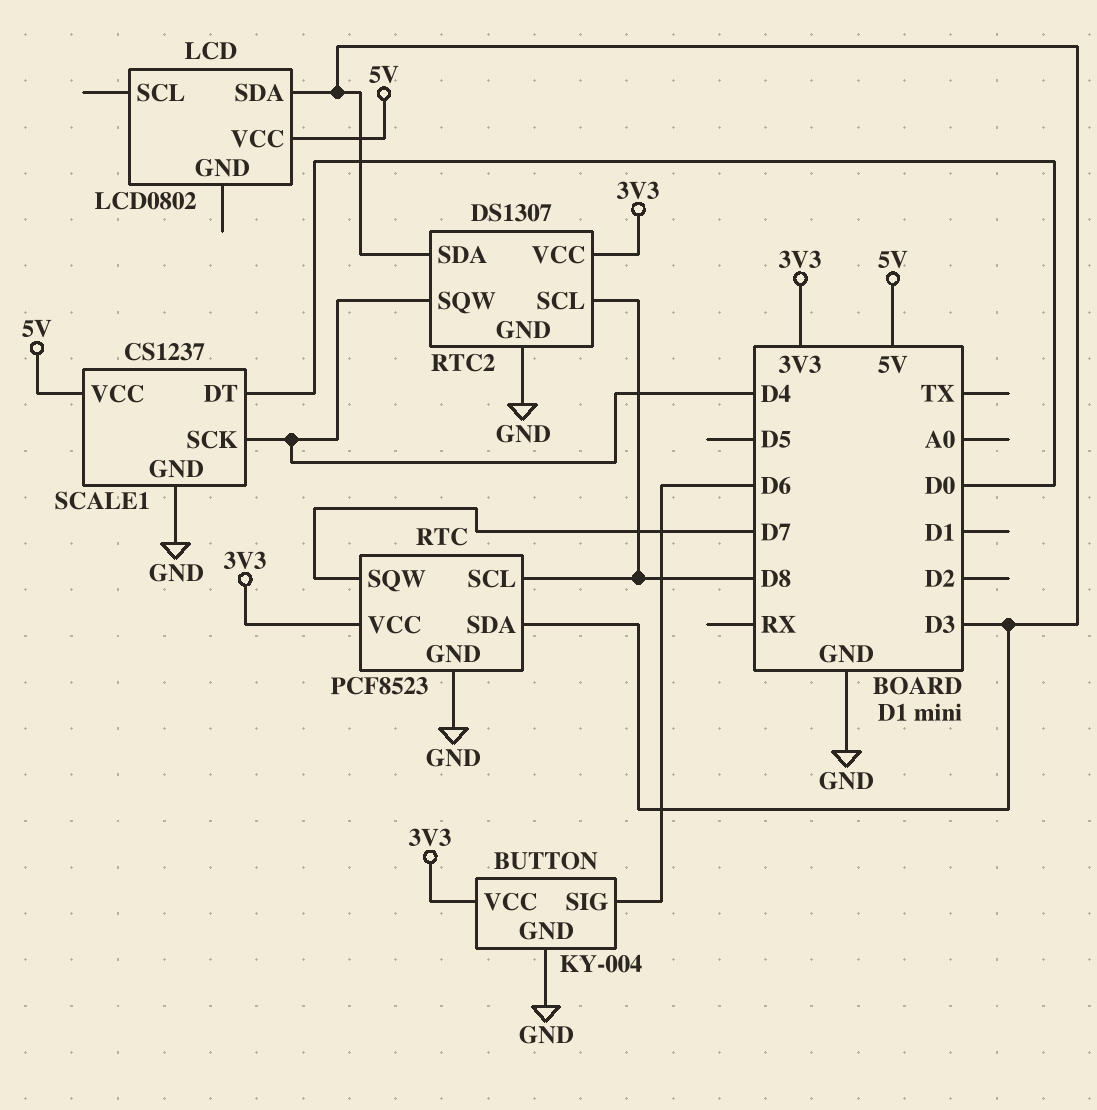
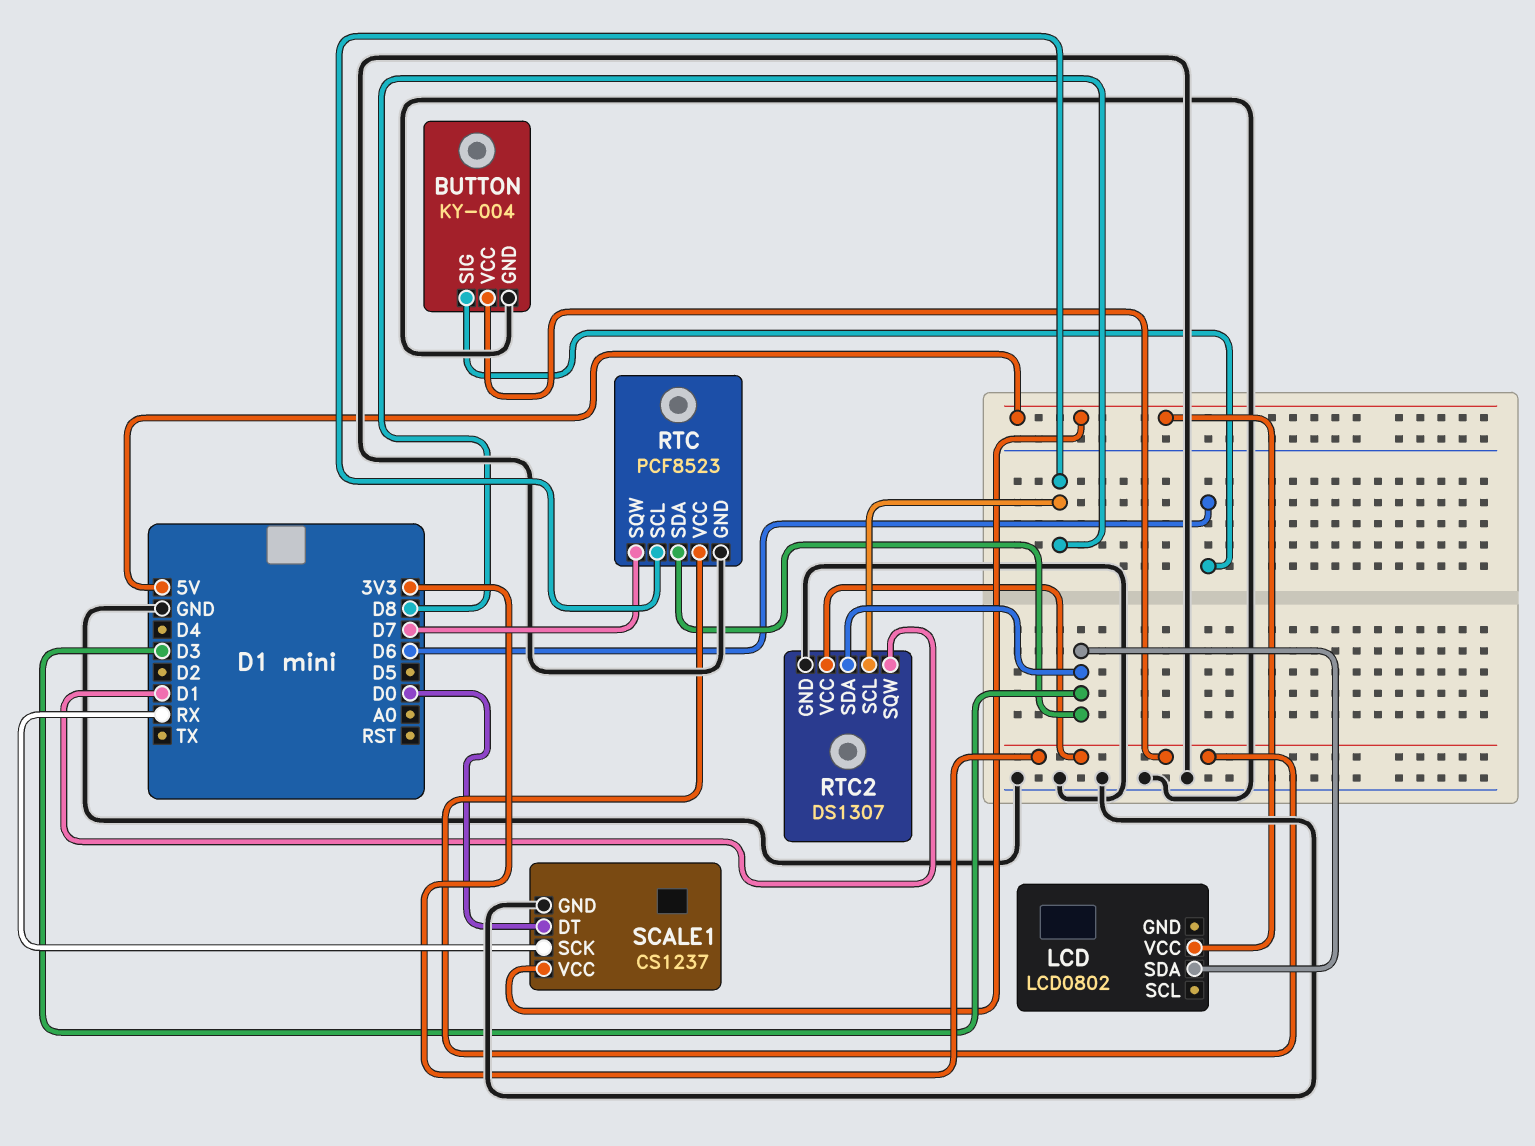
RTC2 pin SQW: D4 -> D1
SCALE1 pin SCK: D4 -> RX

